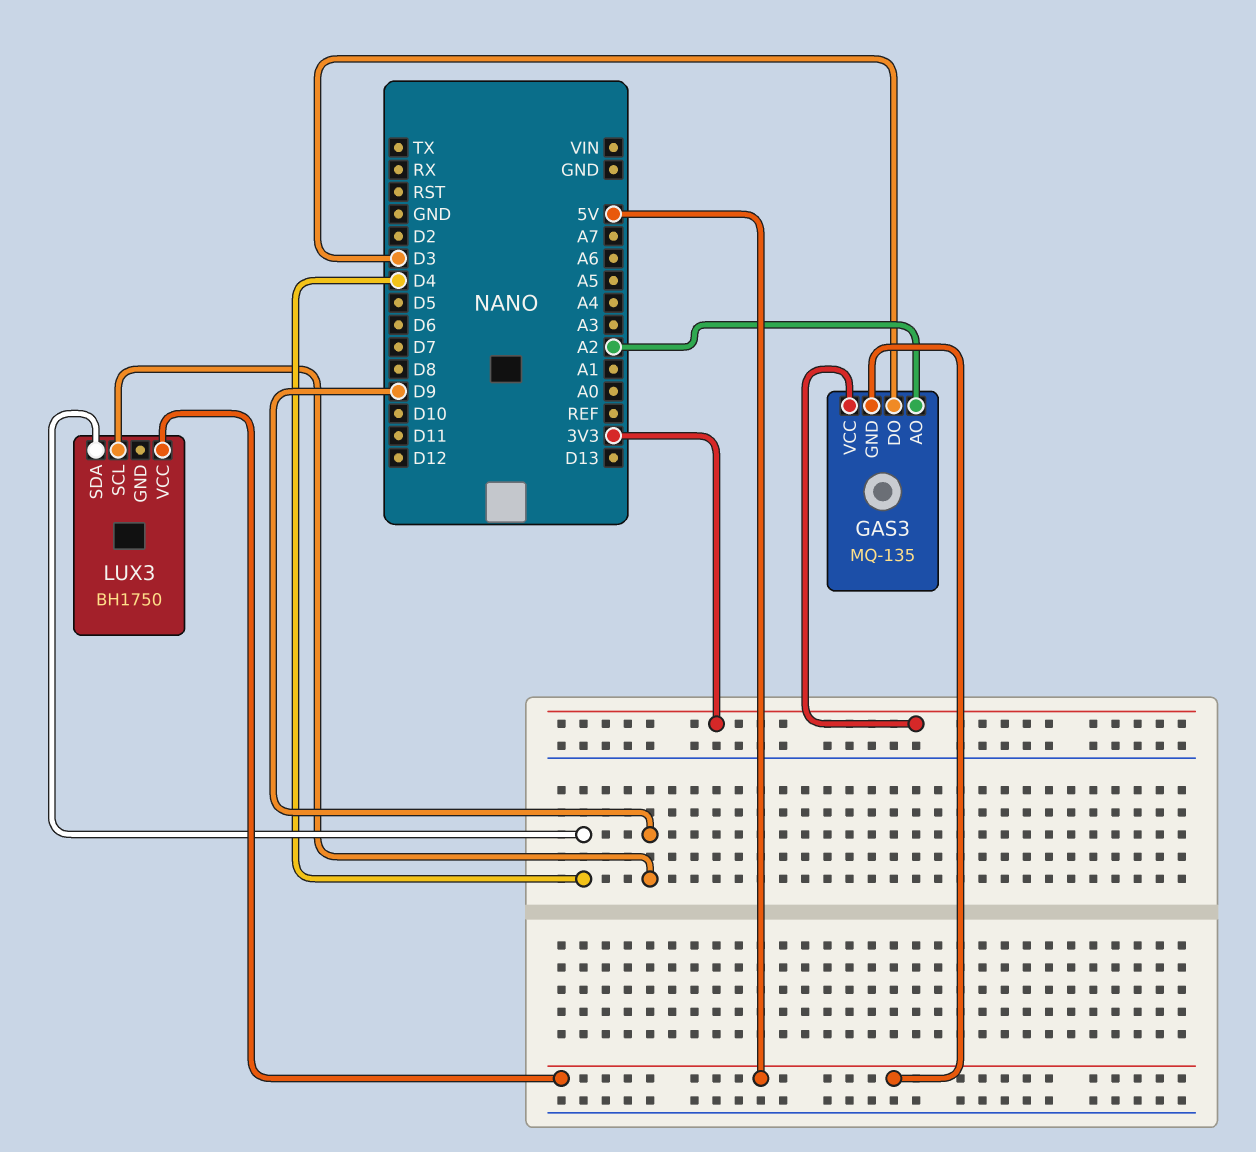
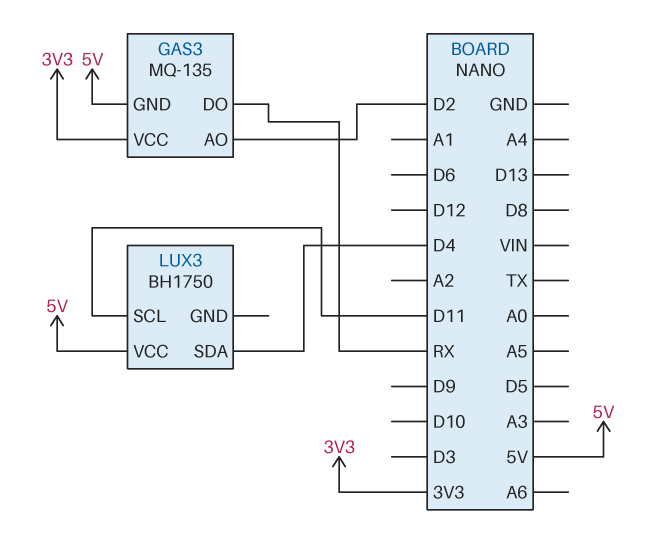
GAS3 pin AO: A2 -> D2
GAS3 pin DO: D3 -> RX
LUX3 pin SCL: D9 -> D11

